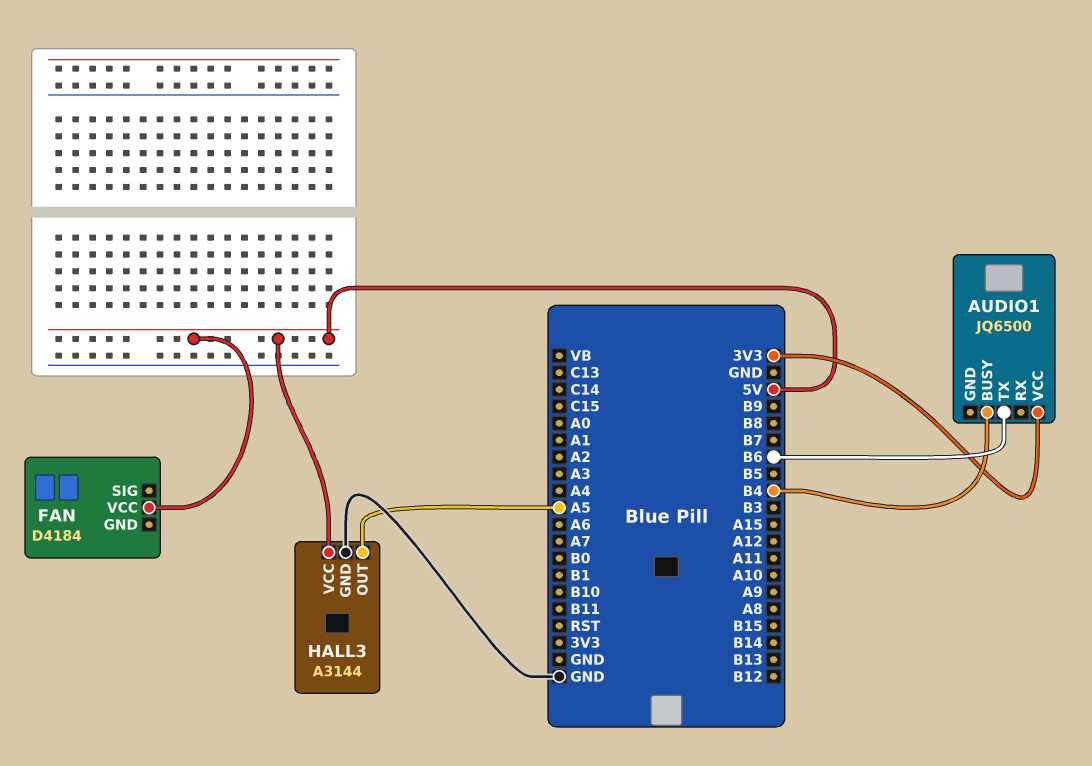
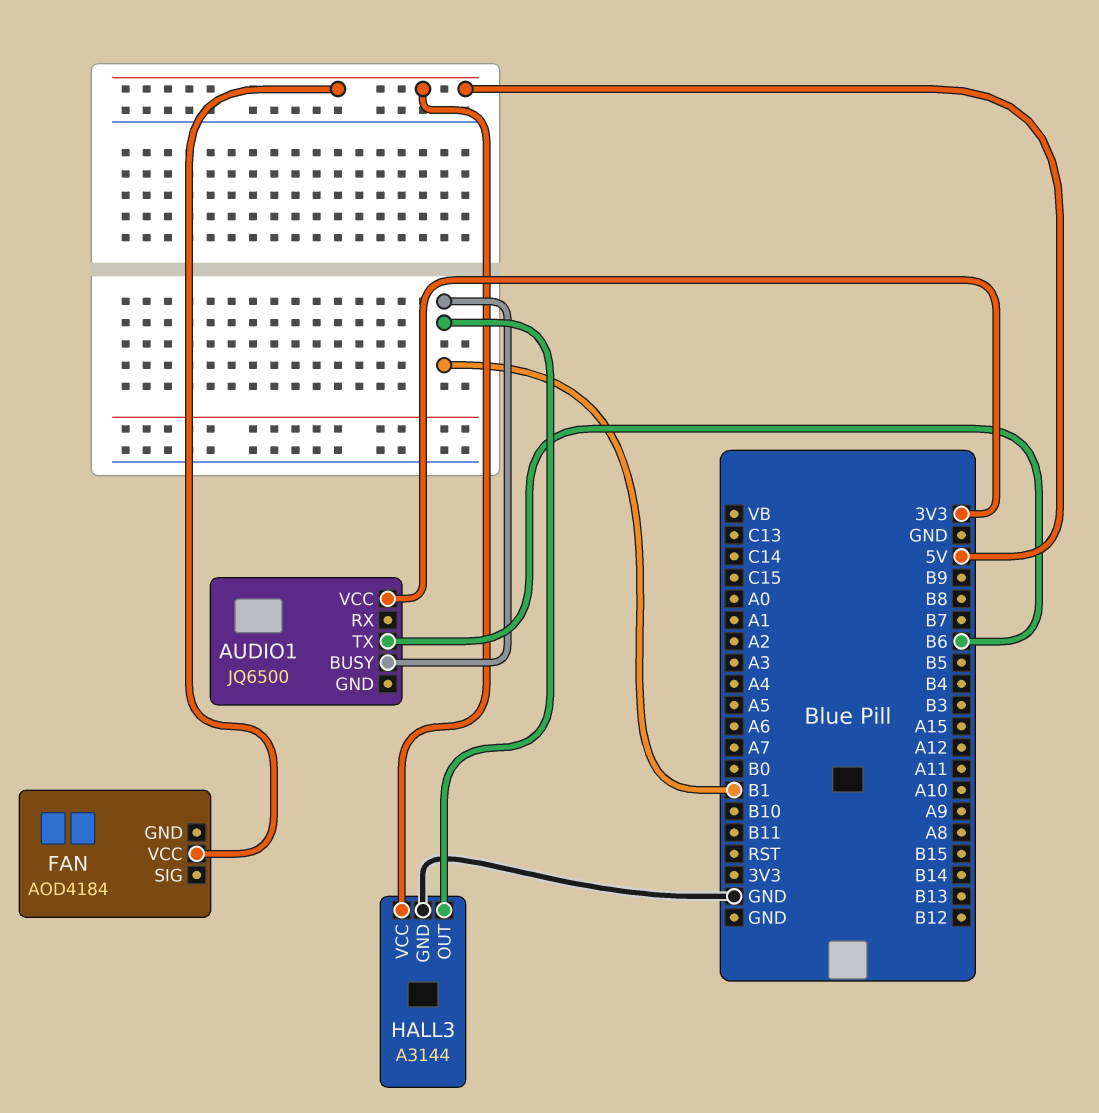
AUDIO1 pin BUSY: B4 -> B1
FAN: D4184 -> AOD4184
HALL3 pin OUT: A5 -> B1

